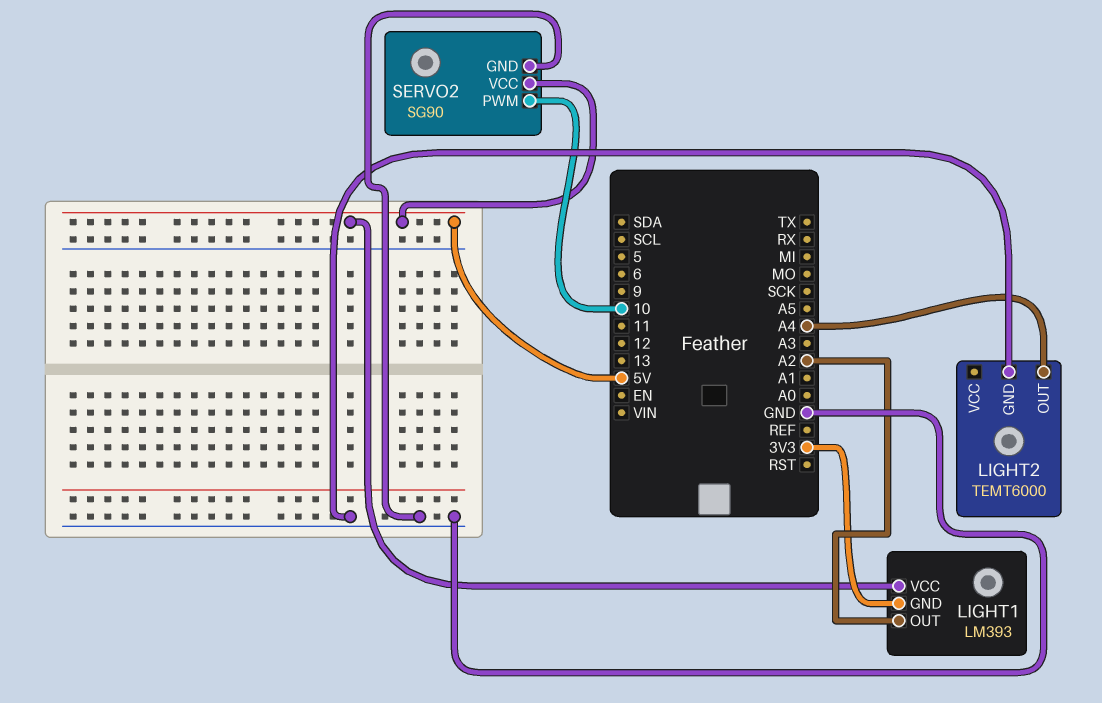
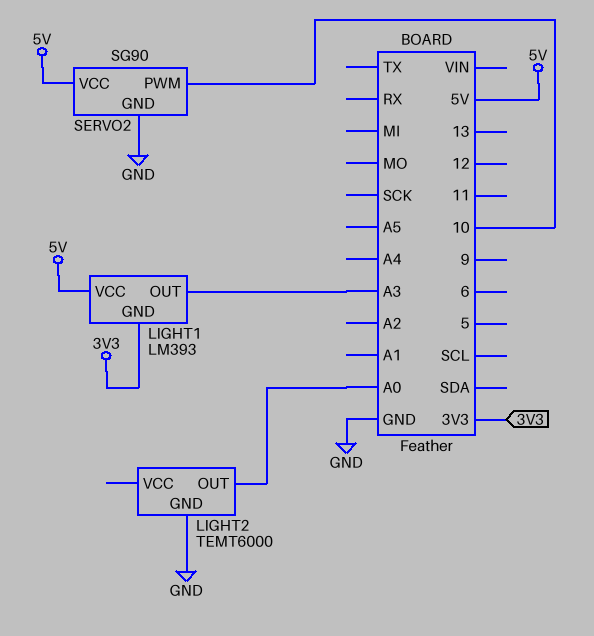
LIGHT1 pin OUT: A2 -> A3
LIGHT2 pin OUT: A4 -> A0

